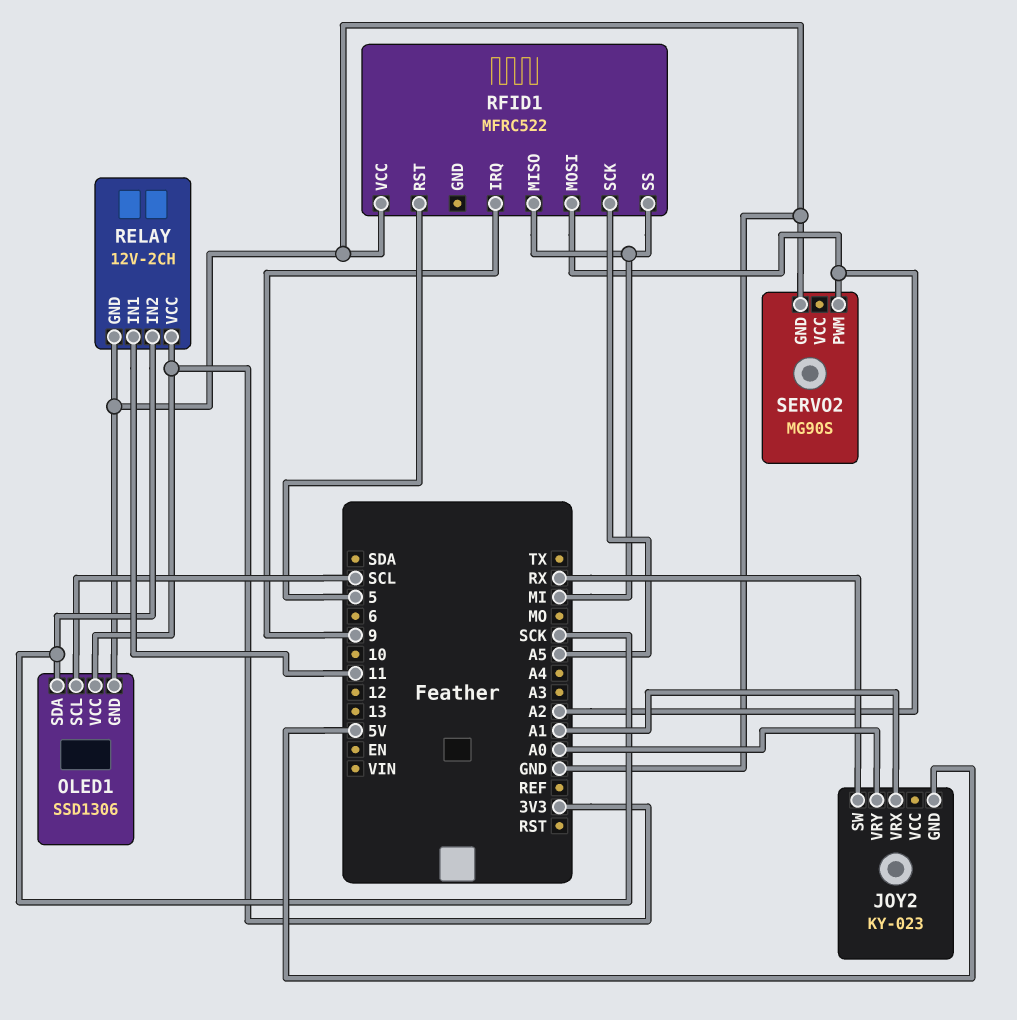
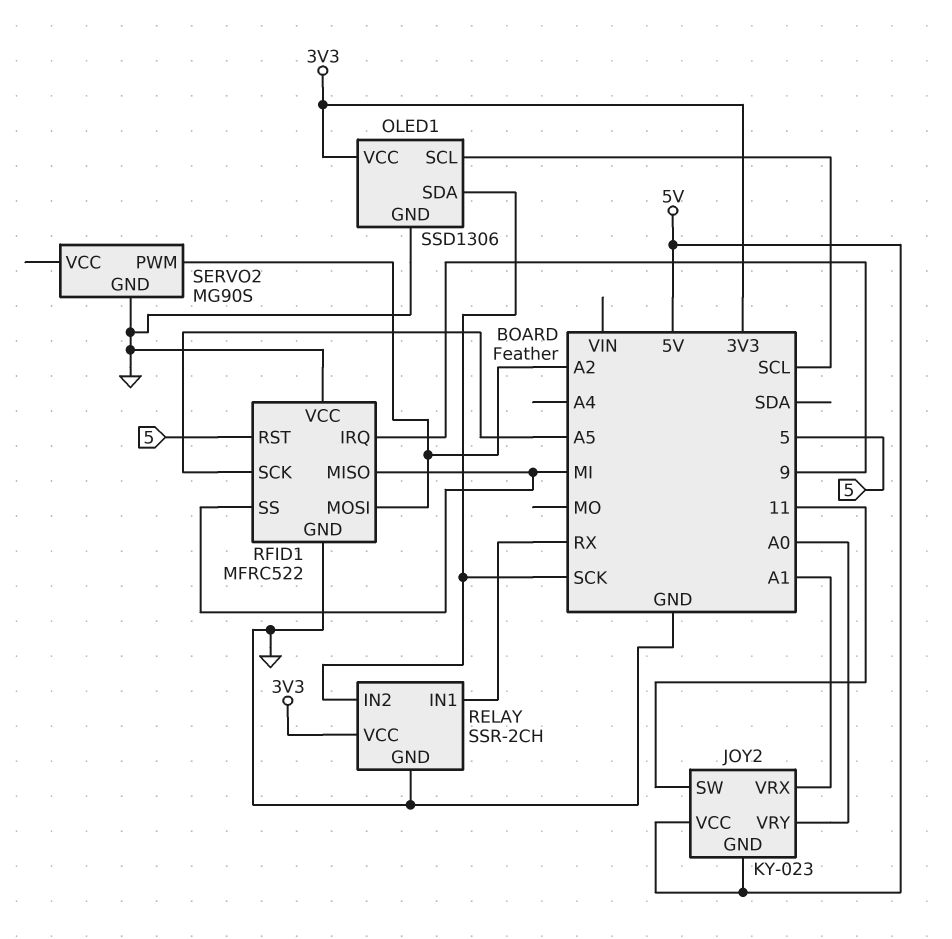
JOY2 pin SW: RX -> 11
JOY2 pin VCC: none -> 5V
RELAY: 12V-2CH -> SSR-2CH
RELAY pin IN1: 11 -> RX
RFID1 pin GND: none -> GND

